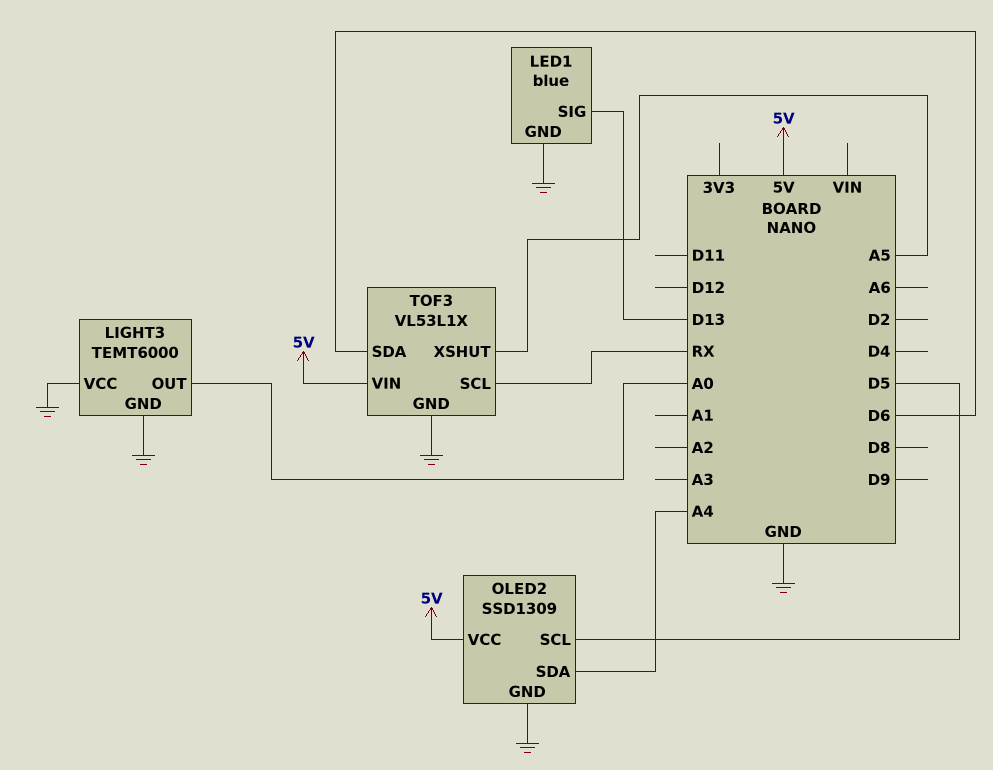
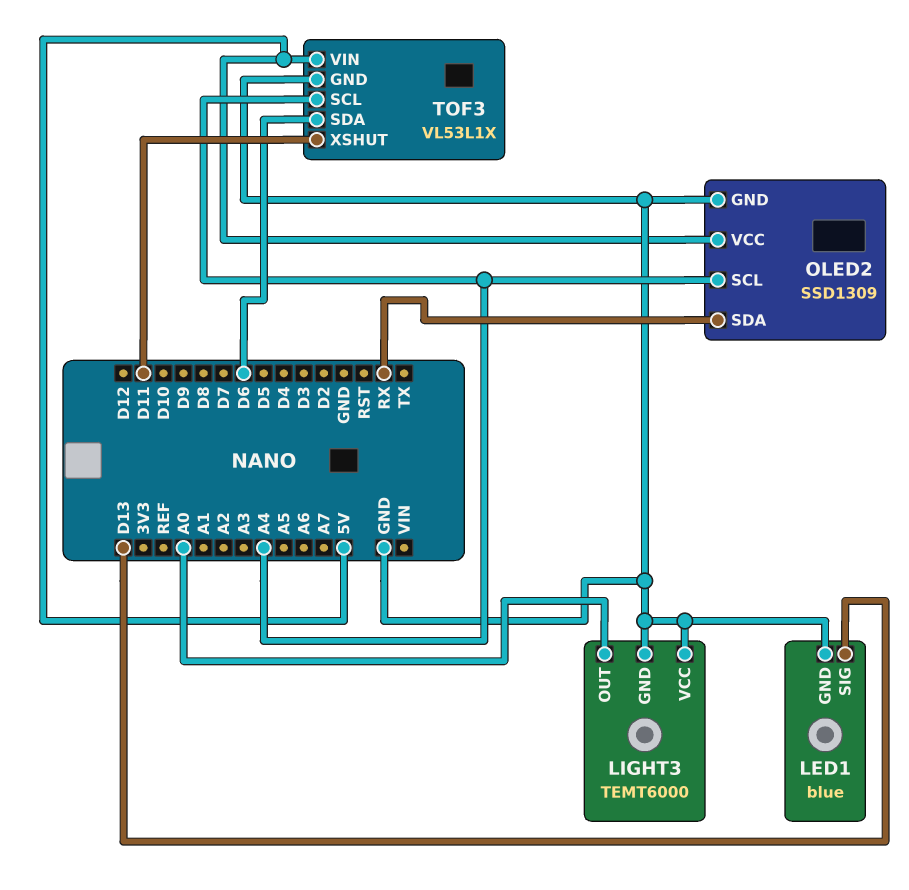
OLED2 pin SCL: D5 -> A4
OLED2 pin SDA: A4 -> RX
TOF3 pin SCL: RX -> A4
TOF3 pin XSHUT: A5 -> D11

